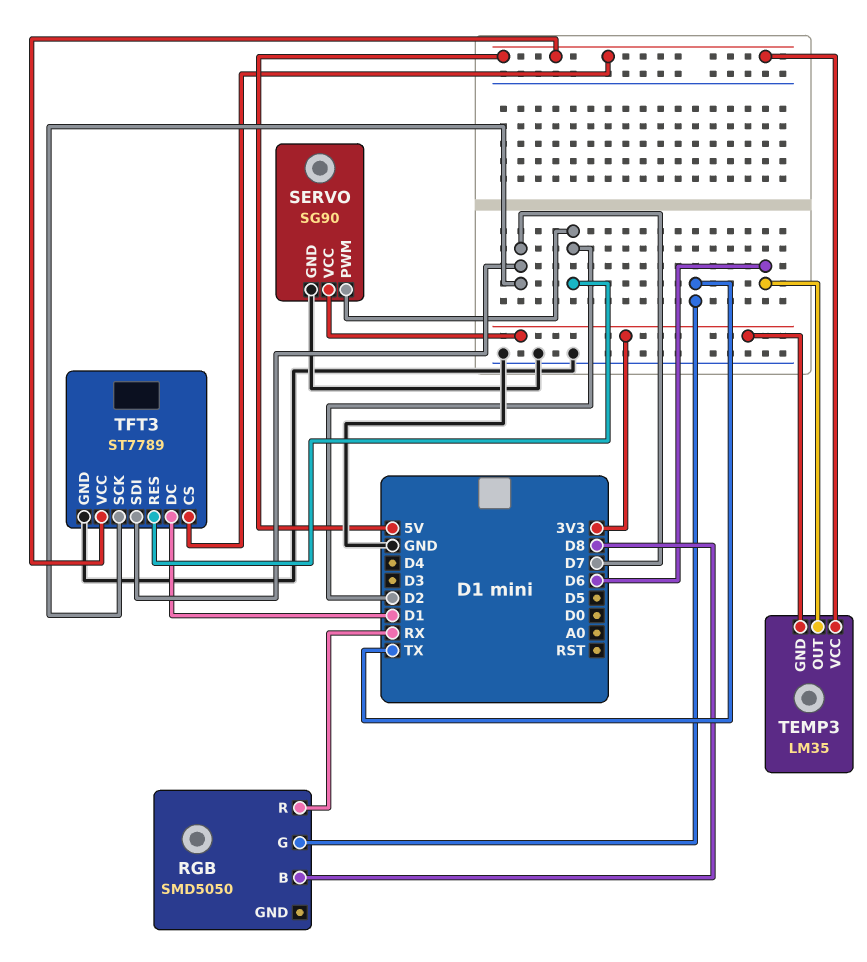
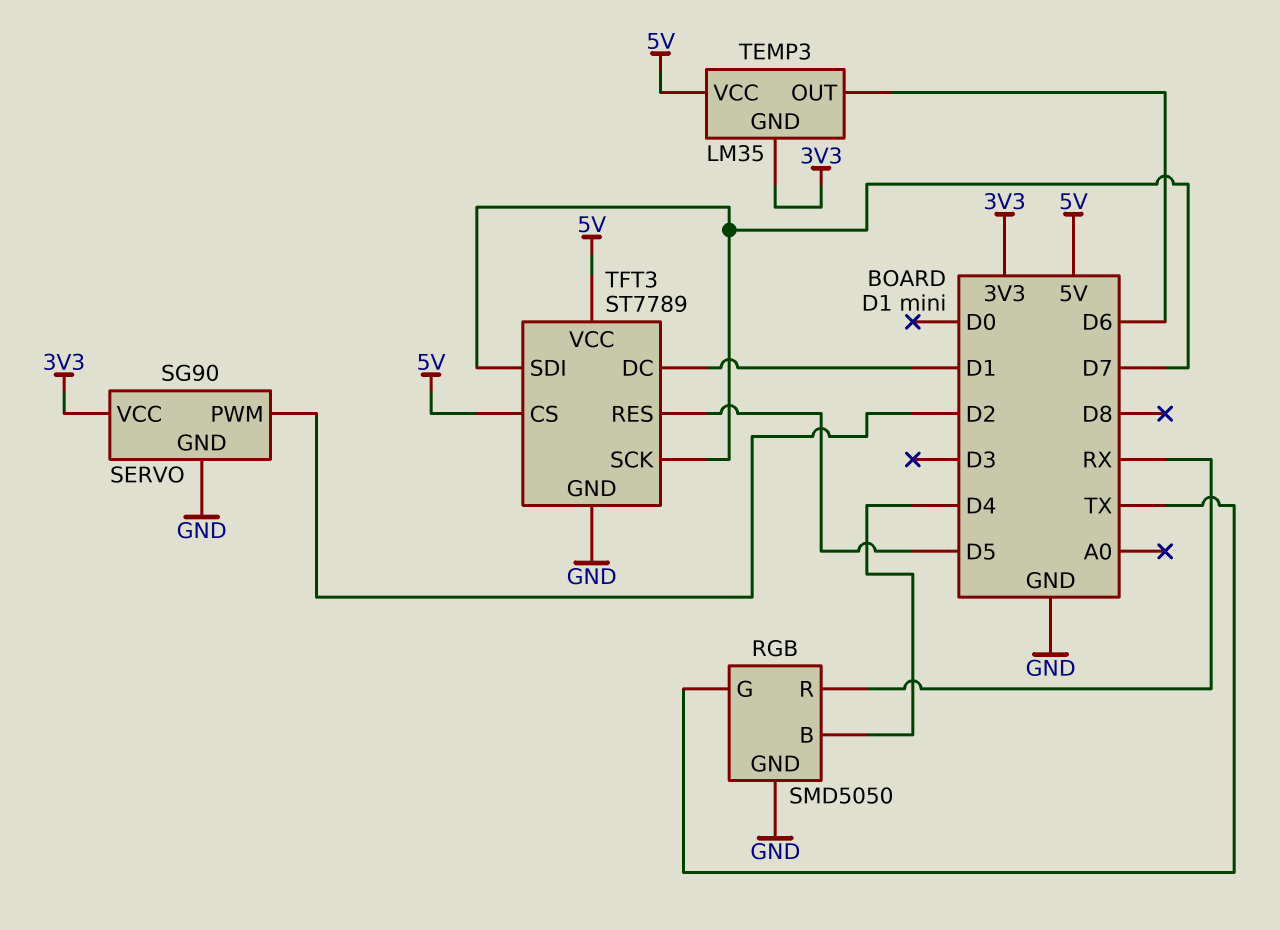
RGB pin B: D8 -> D4
RGB pin GND: none -> GND
TFT3 pin RES: D2 -> D5

